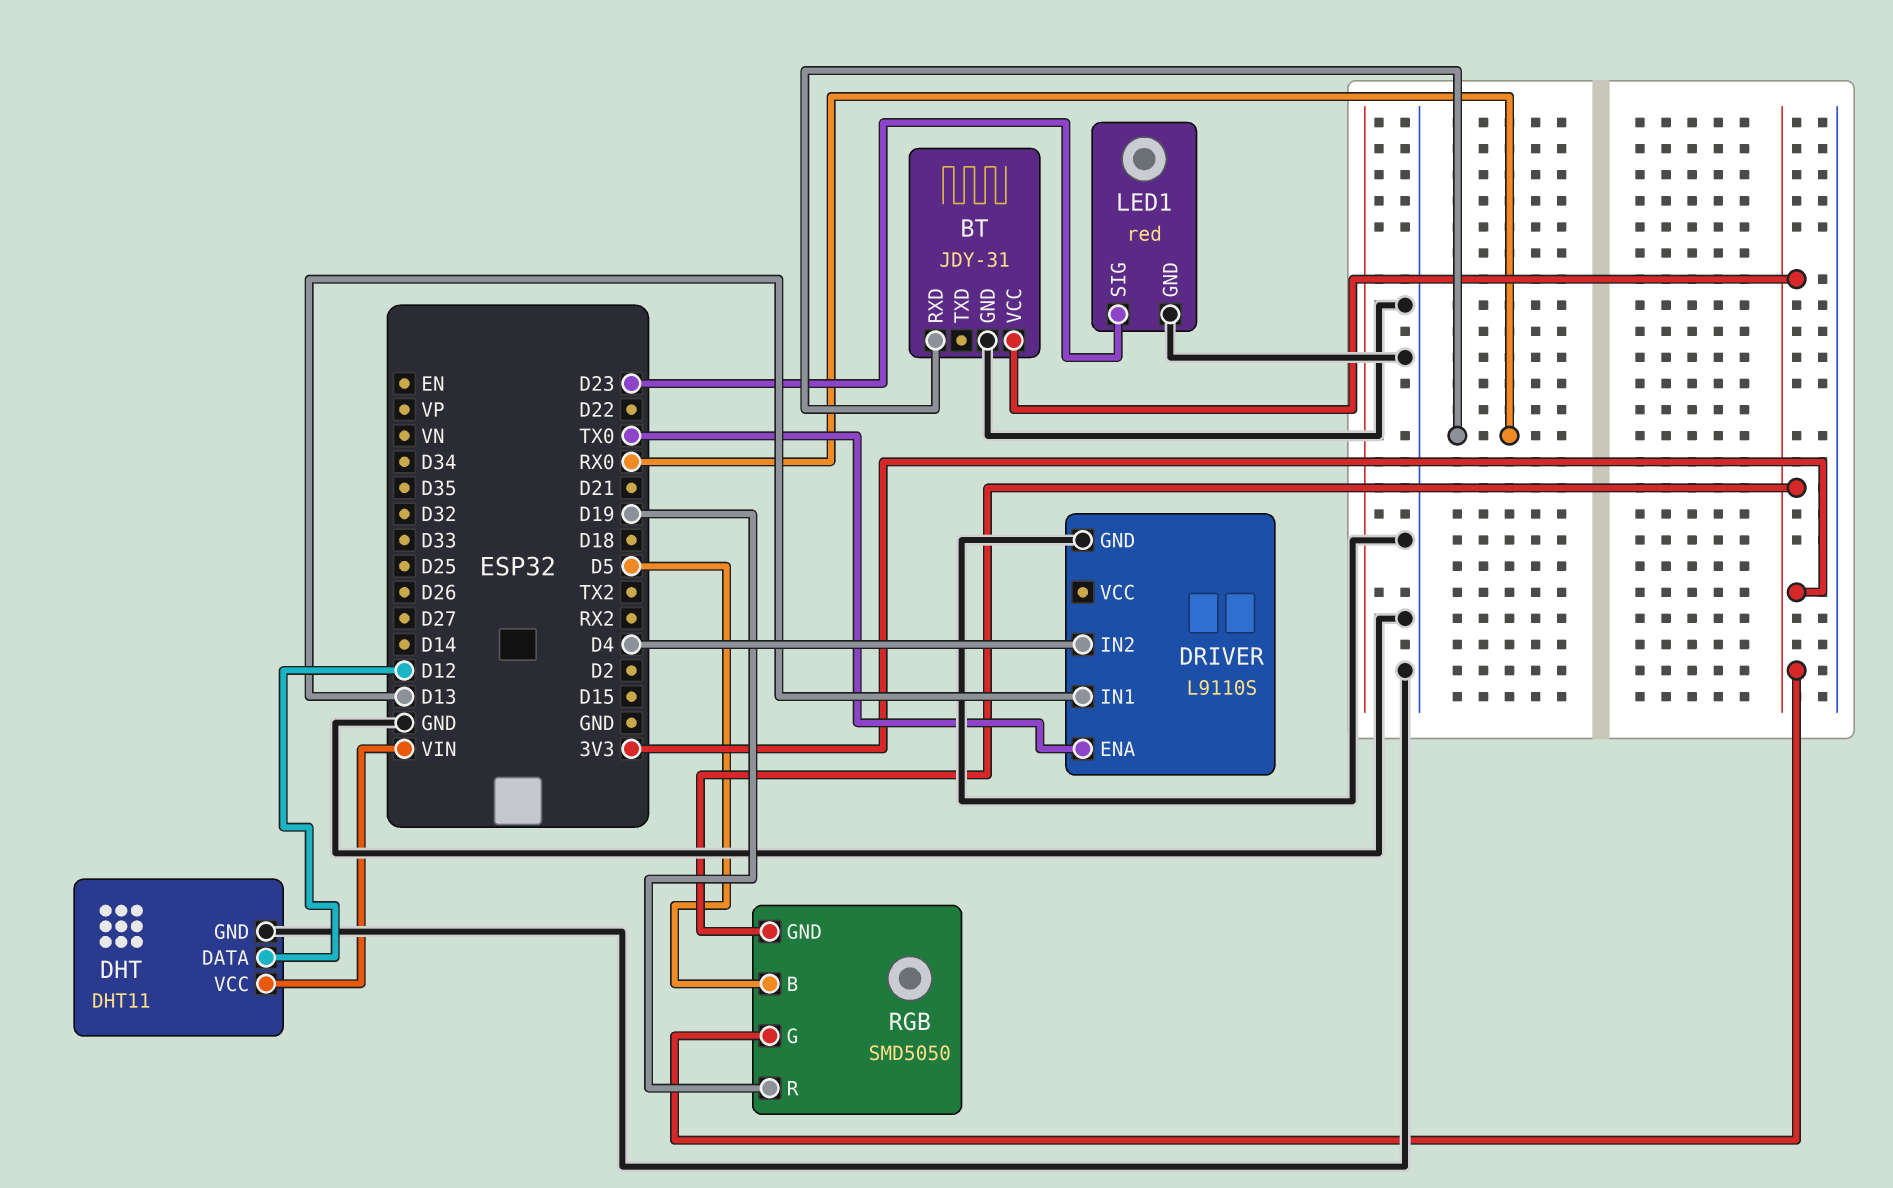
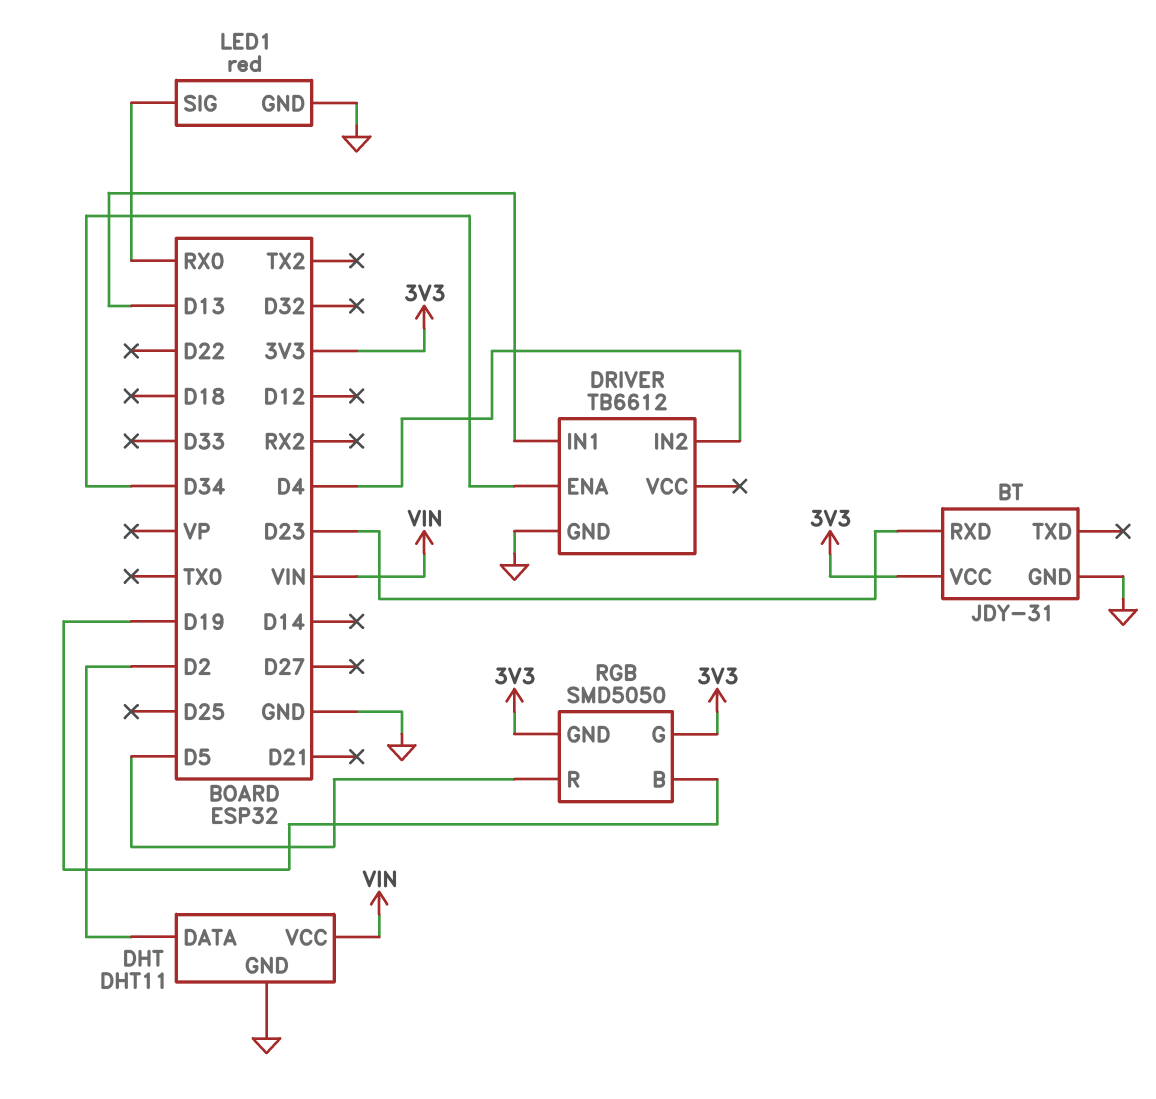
BT pin RXD: RX0 -> D23
DHT pin DATA: D12 -> D2
DRIVER: L9110S -> TB6612
DRIVER pin ENA: TX0 -> D34
LED1 pin SIG: D23 -> RX0
RGB pin B: D5 -> D19
RGB pin R: D19 -> D5

